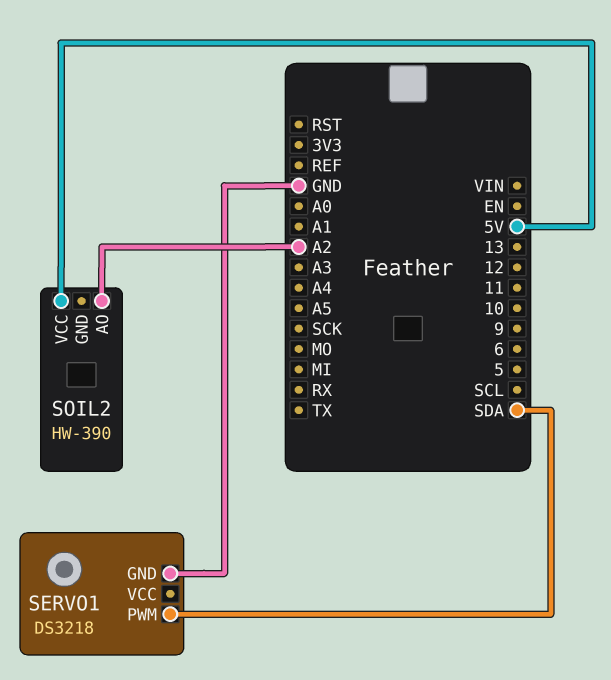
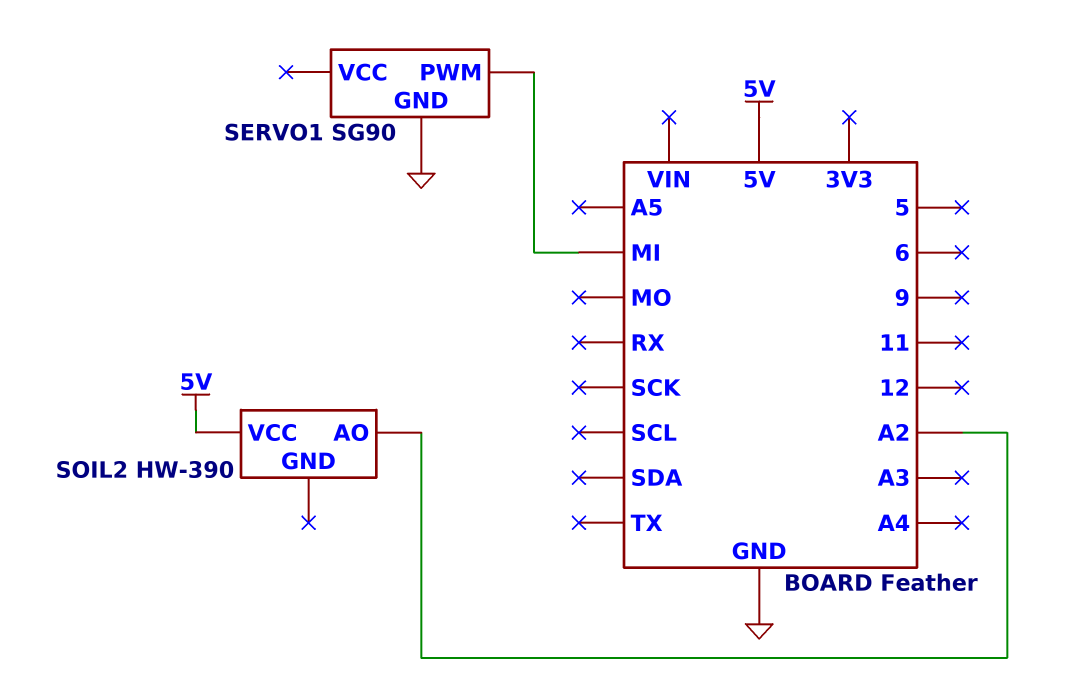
SERVO1: DS3218 -> SG90
SERVO1 pin PWM: SDA -> MI

